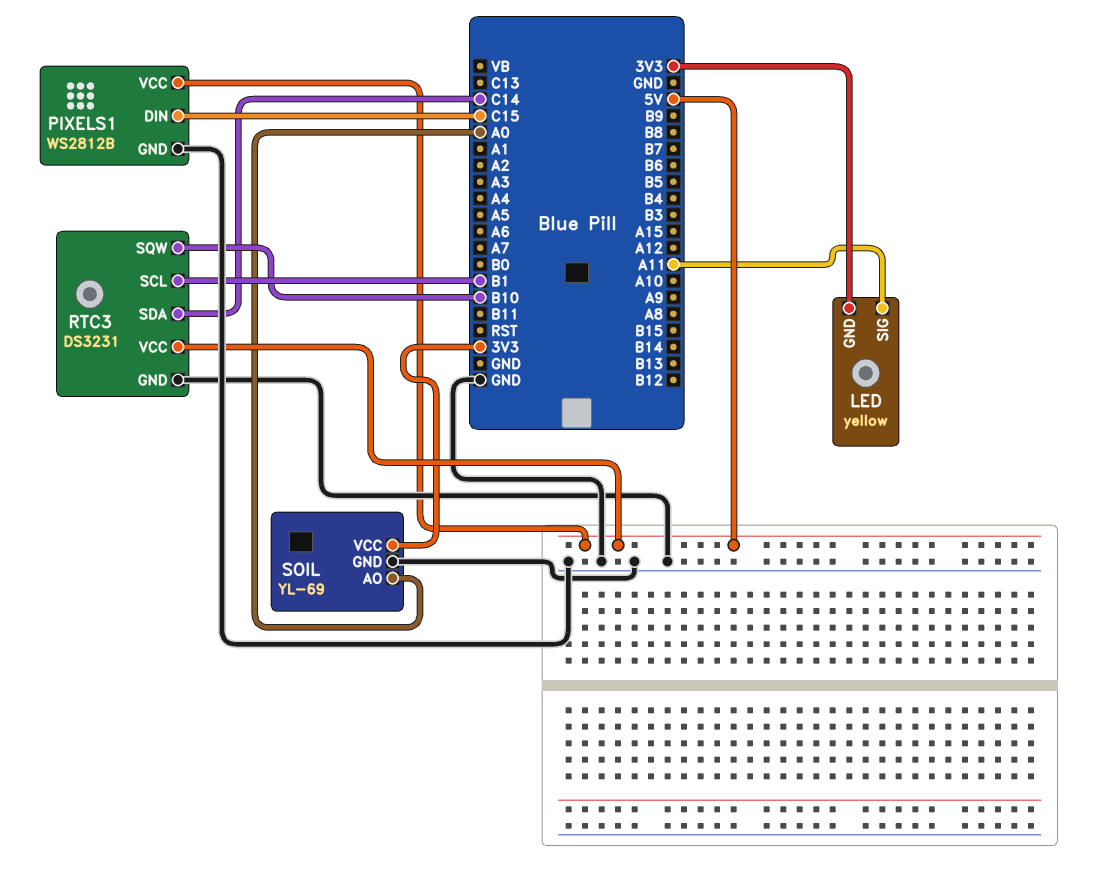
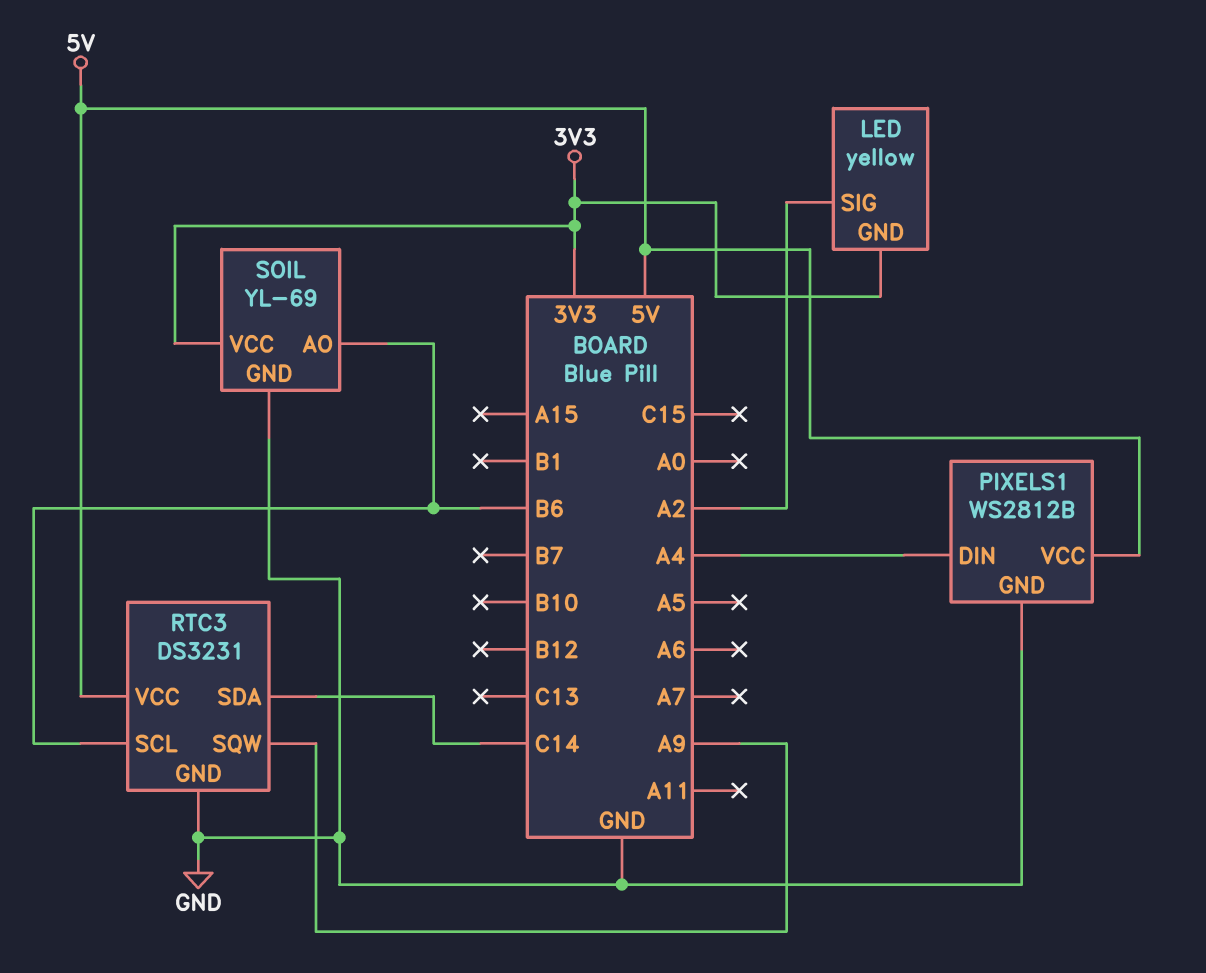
LED pin SIG: A11 -> A2
PIXELS1 pin DIN: C15 -> A4
RTC3 pin SCL: B1 -> B6
RTC3 pin SQW: B10 -> A9
SOIL pin AO: A0 -> B6

